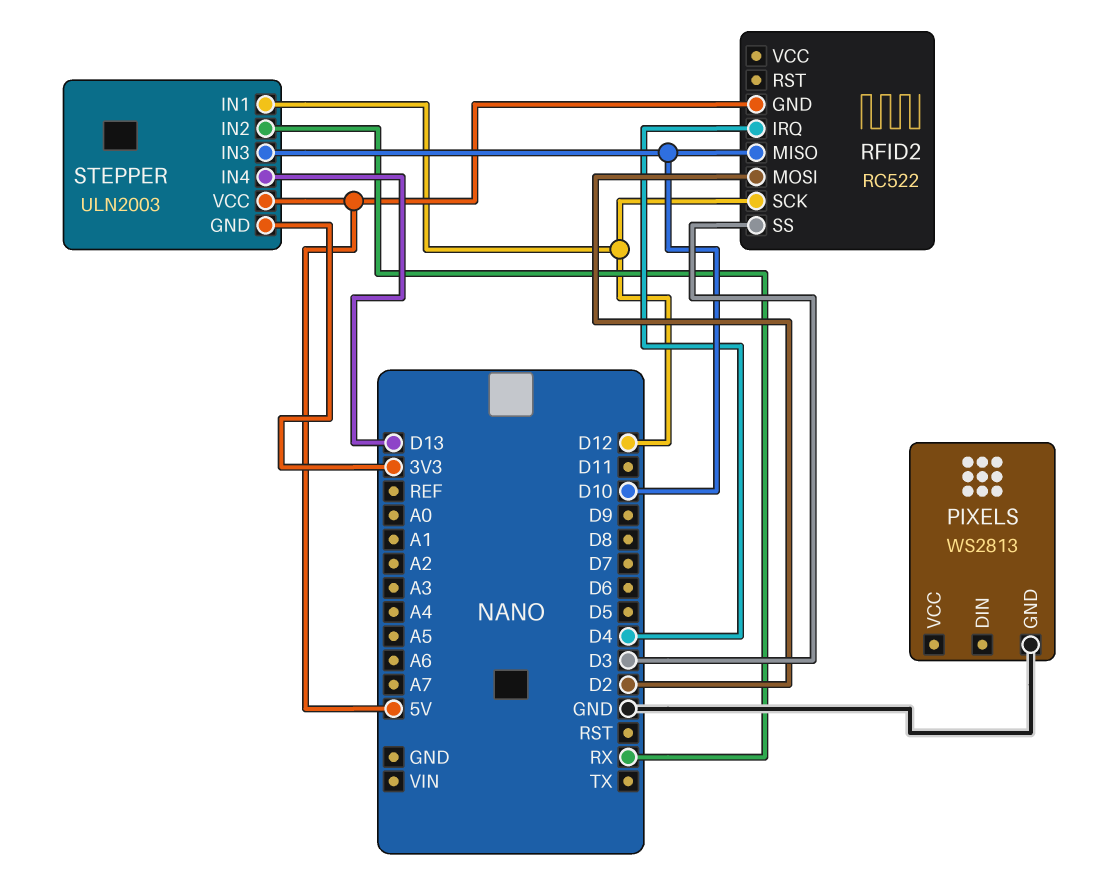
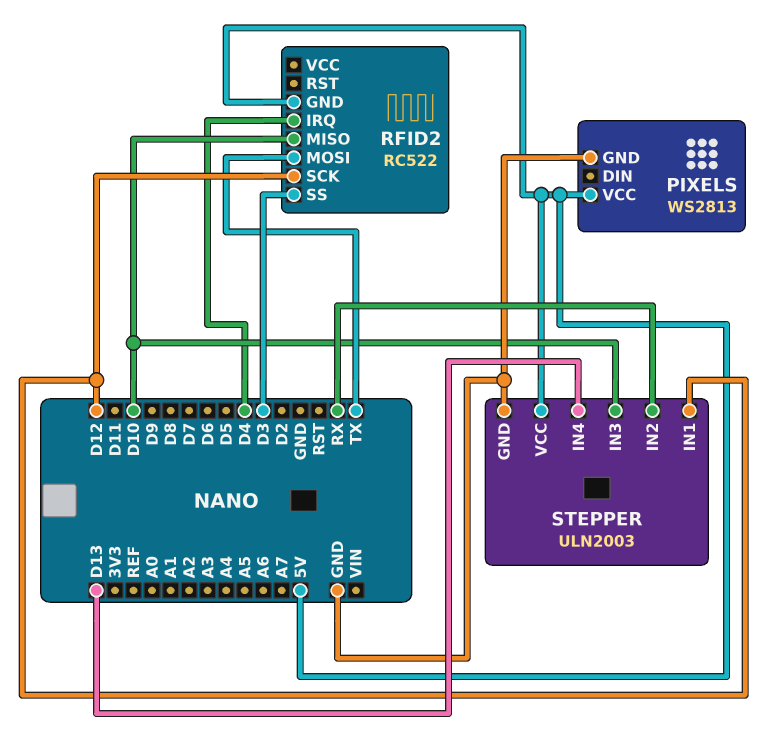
PIXELS pin VCC: none -> 5V
RFID2 pin MOSI: D2 -> TX
STEPPER pin GND: 3V3 -> GND

